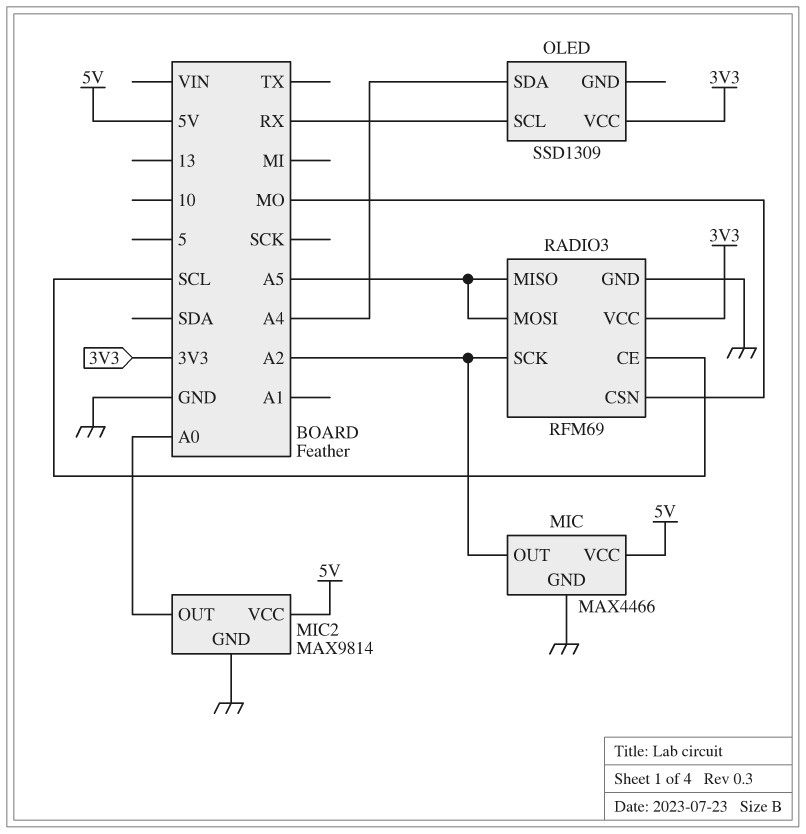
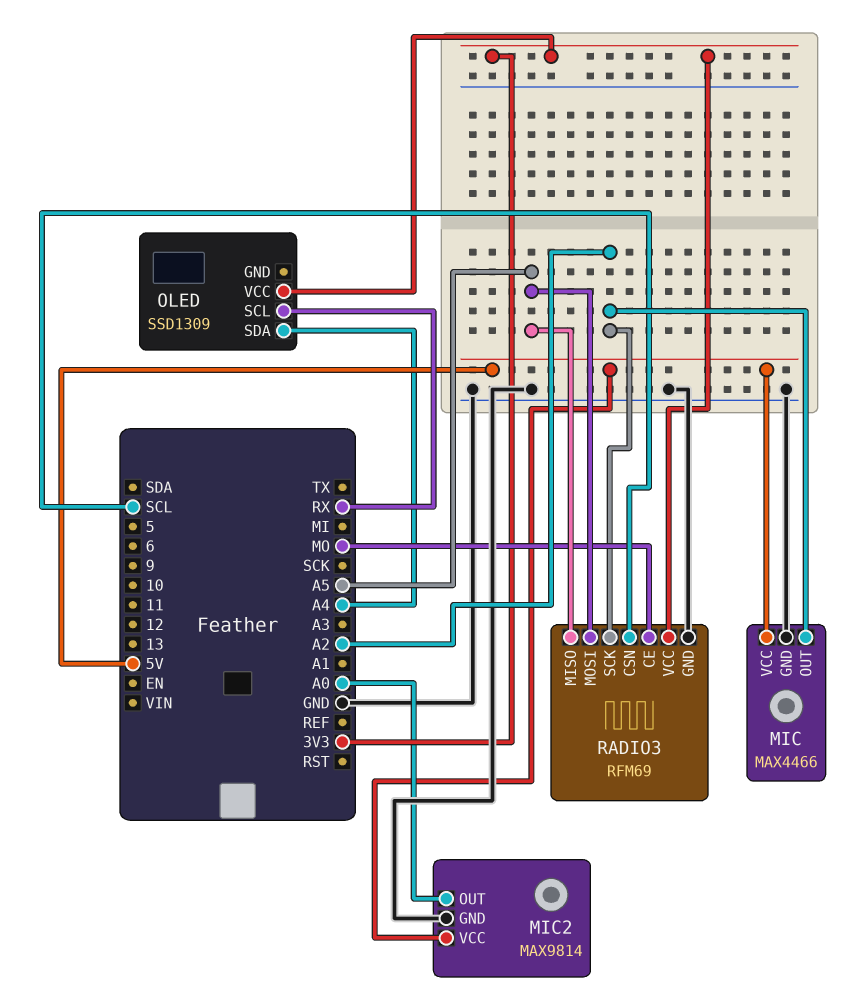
RADIO3 pin CE: SCL -> MO
RADIO3 pin CSN: MO -> SCL

